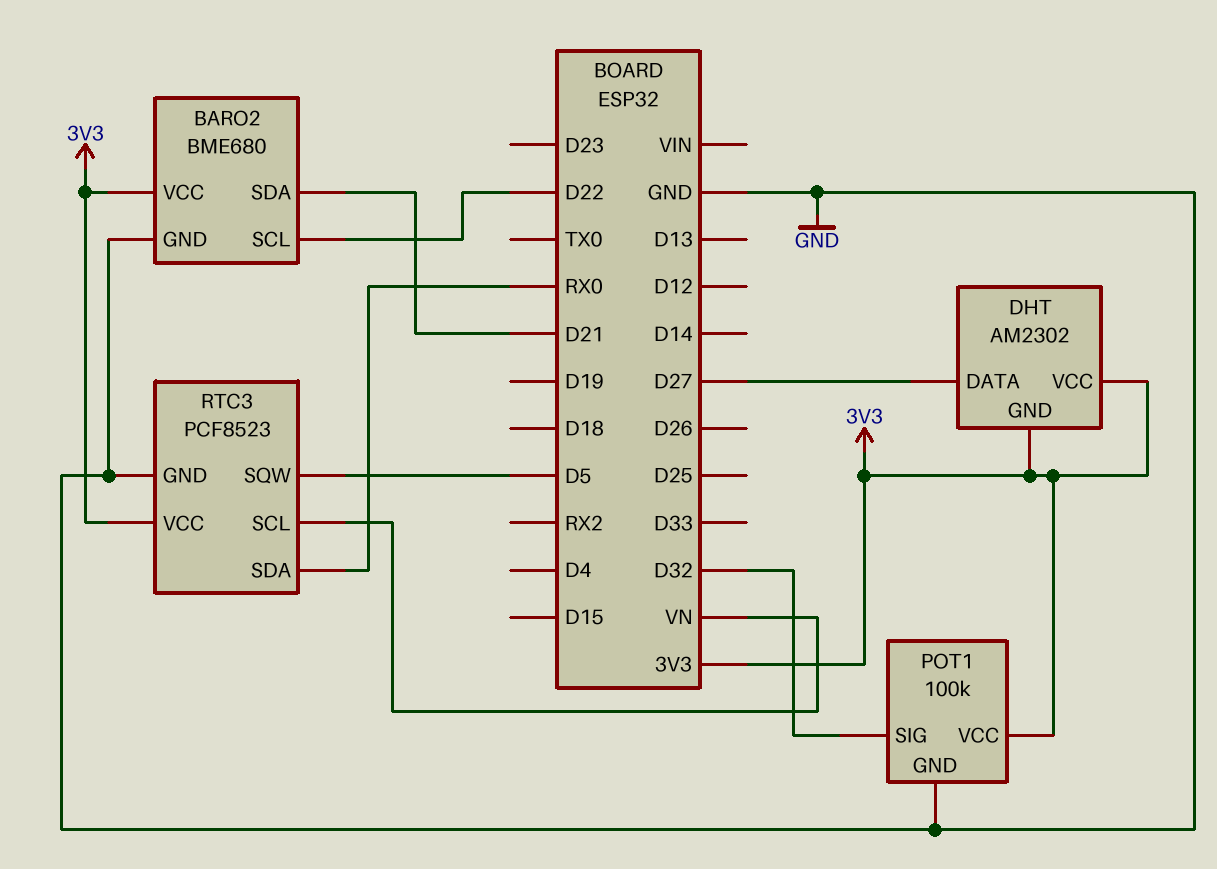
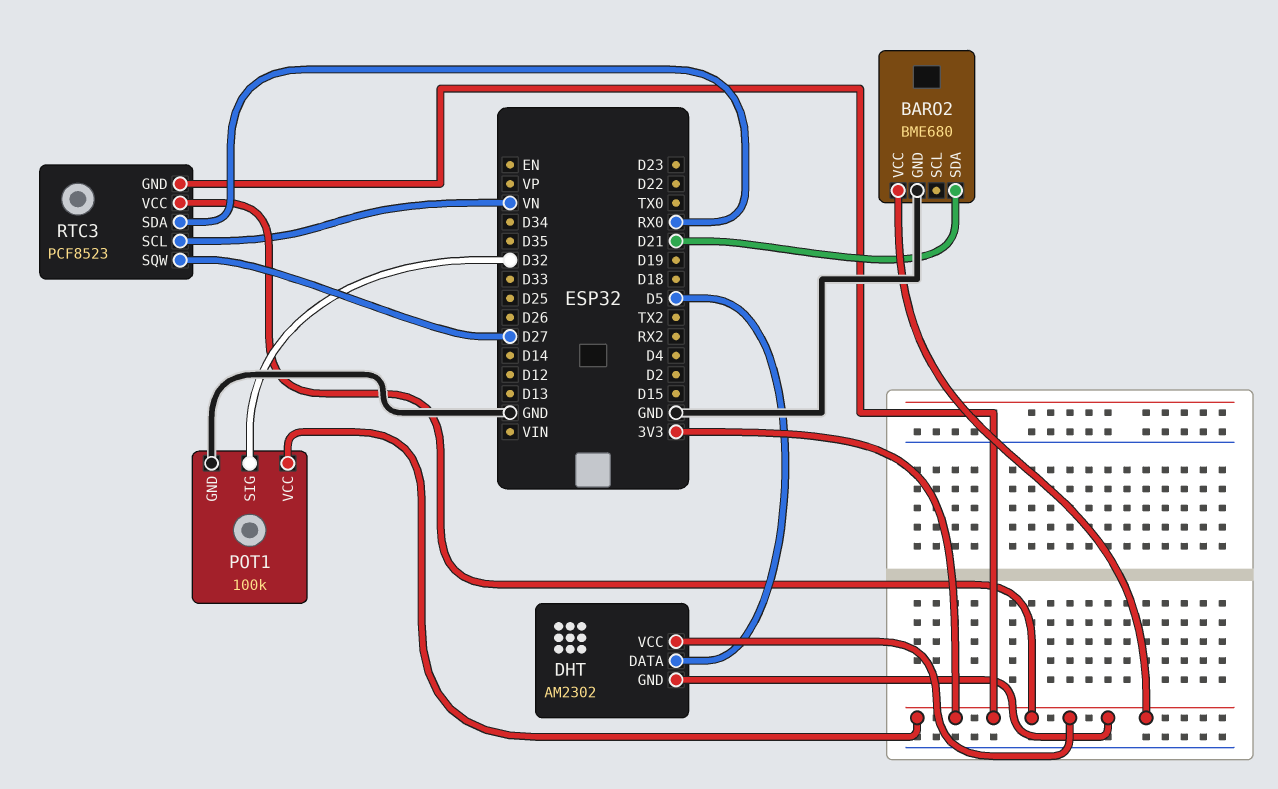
BARO2 pin SCL: D22 -> none
DHT pin DATA: D27 -> D5
RTC3 pin GND: GND -> 3V3
RTC3 pin SQW: D5 -> D27

